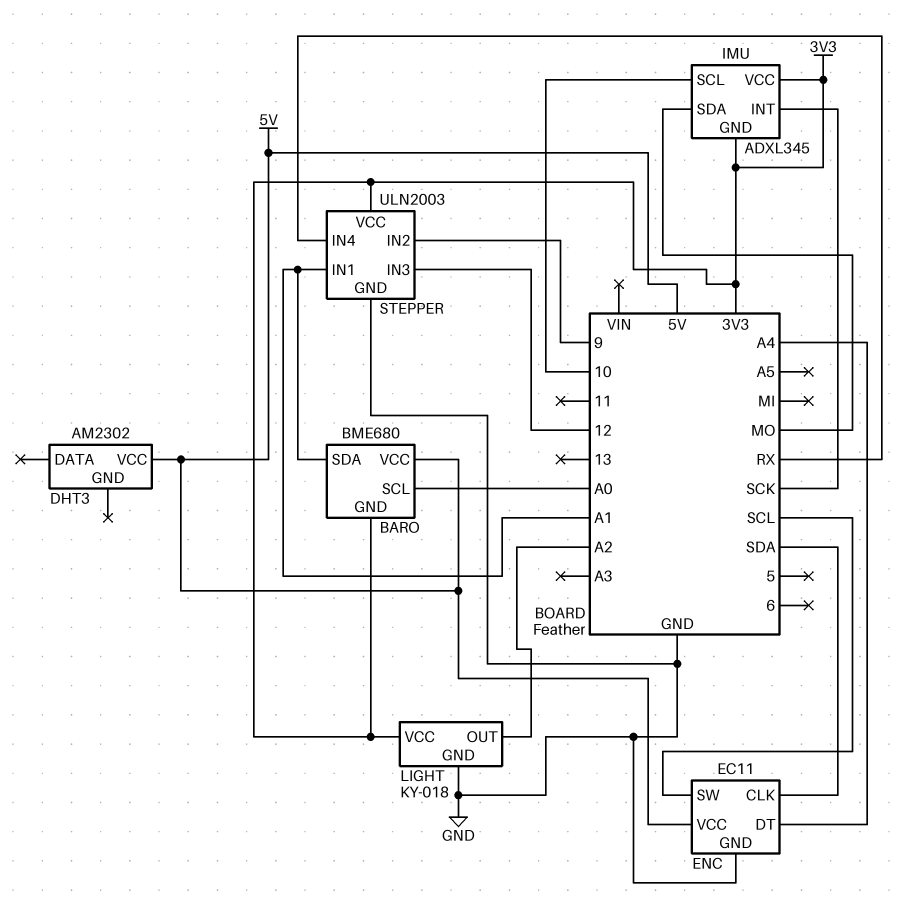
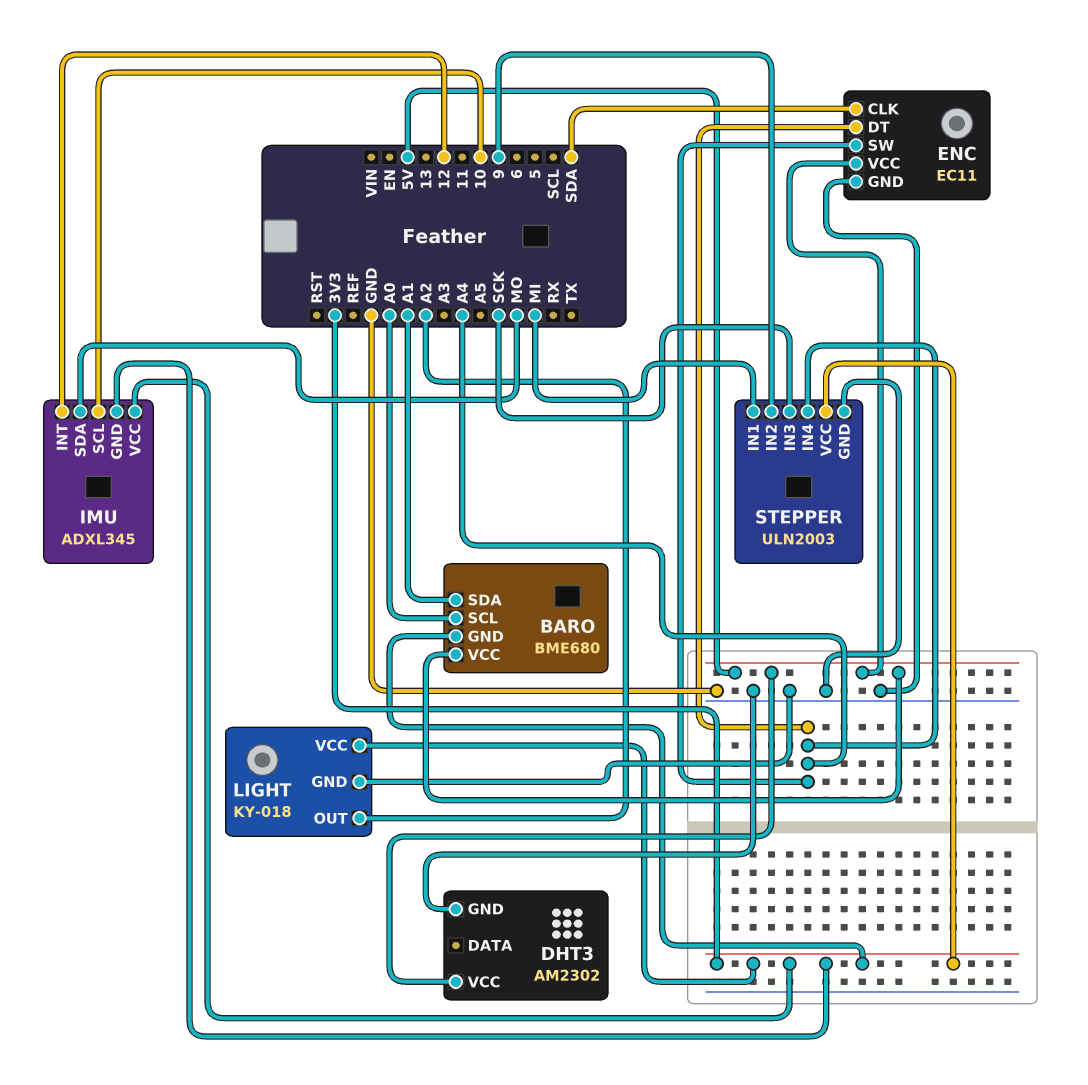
DHT3 pin GND: none -> GND
ENC pin SW: SCL -> A4
IMU pin INT: SCK -> 12
STEPPER pin IN1: A1 -> MI
STEPPER pin IN3: 12 -> SCK
STEPPER pin IN4: RX -> A4

